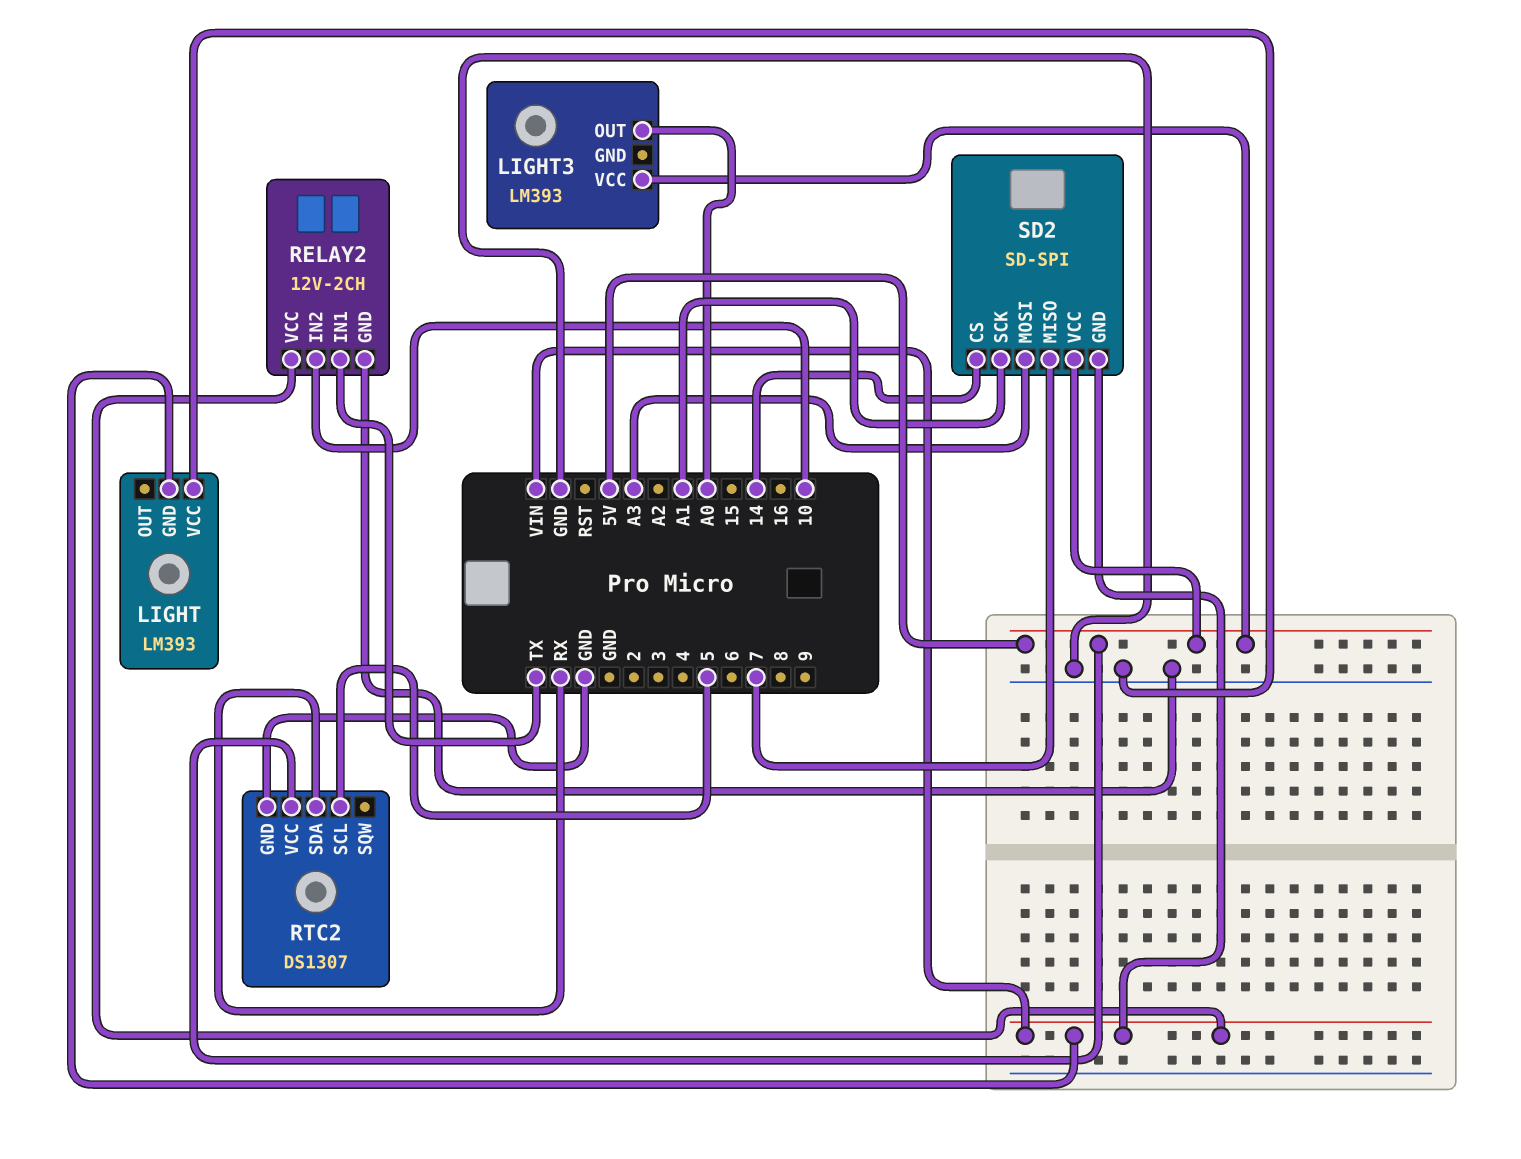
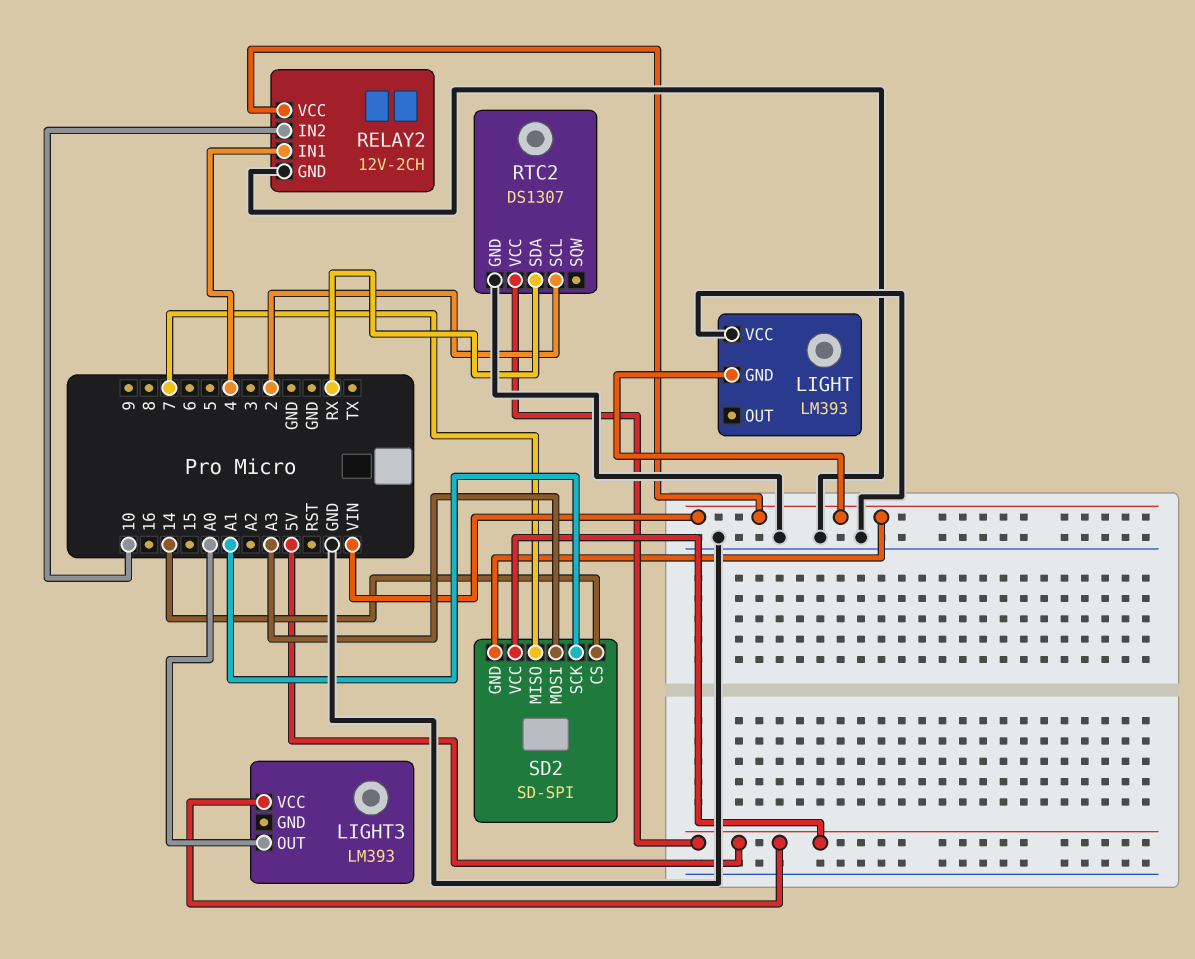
RELAY2 pin IN1: TX -> 4
RTC2 pin SCL: 5 -> 2

